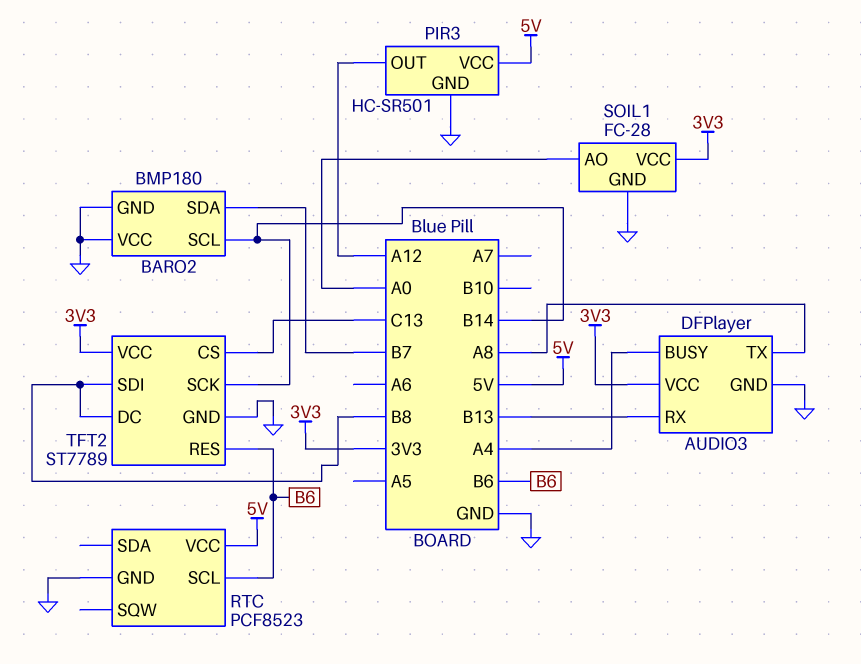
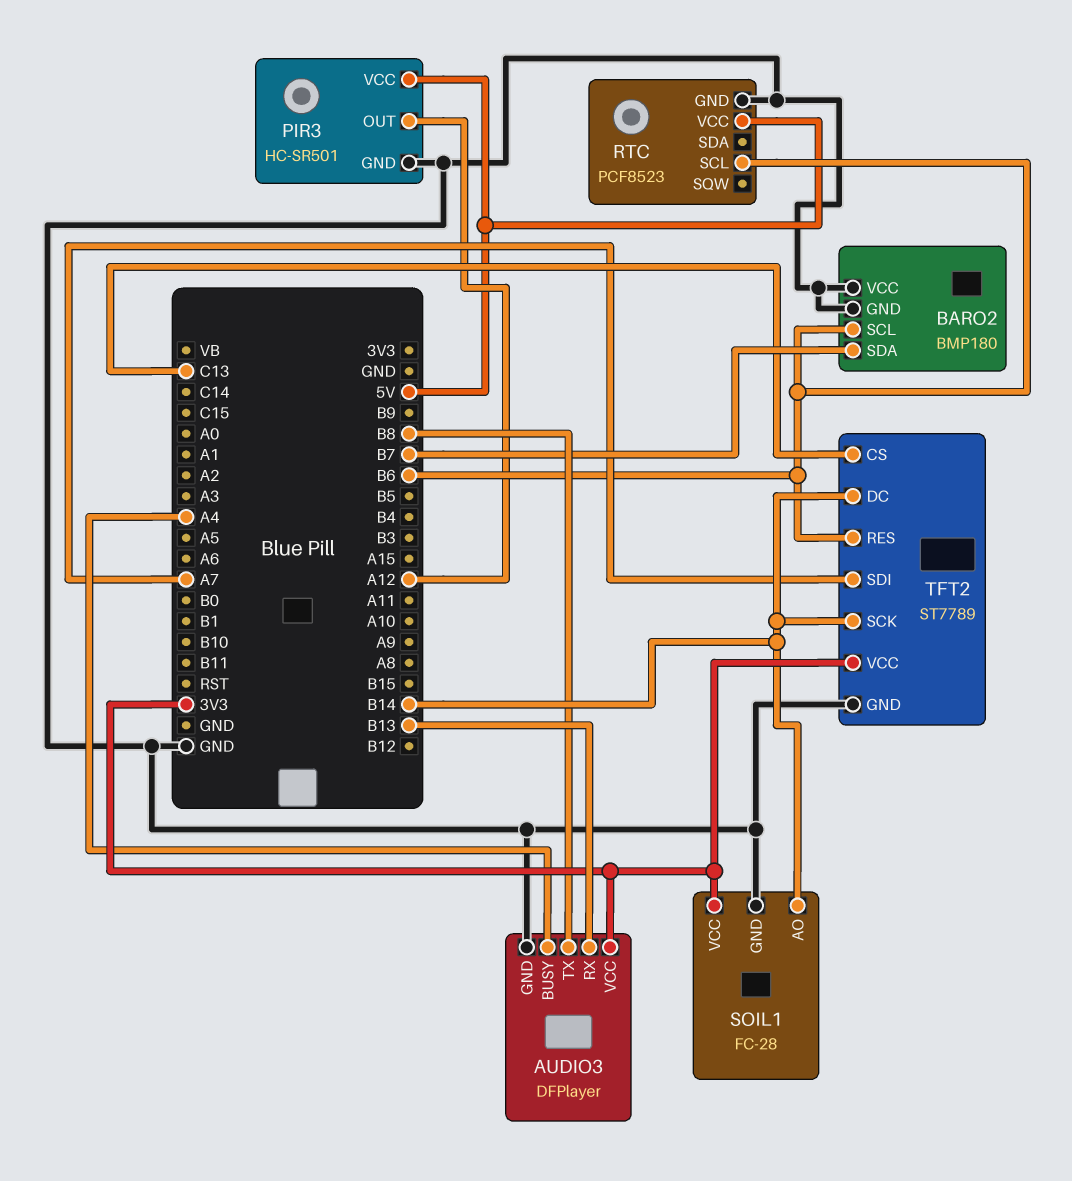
AUDIO3 pin TX: A8 -> B8
BARO2 pin SCL: B14 -> B6
SOIL1 pin AO: A0 -> B14
TFT2 pin DC: B8 -> B14
TFT2 pin SDI: B8 -> A7

